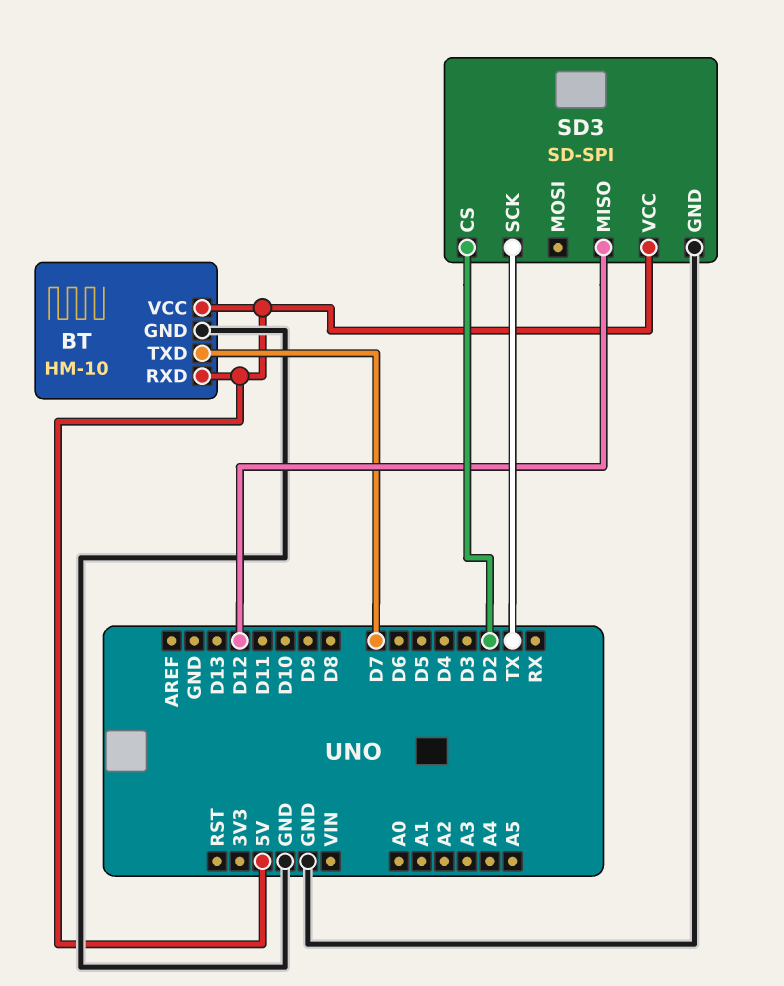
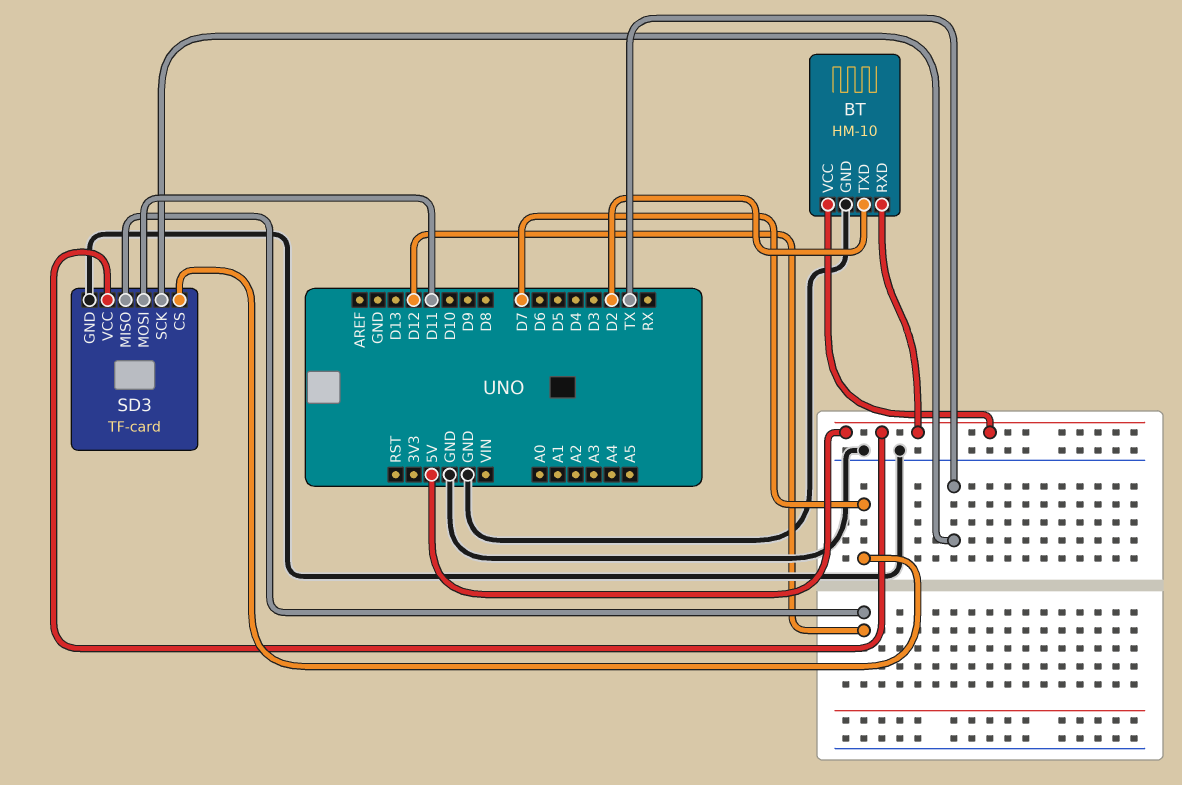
BT pin TXD: D7 -> D2
SD3: SD-SPI -> TF-card
SD3 pin CS: D2 -> D7
SD3 pin MOSI: none -> D11

